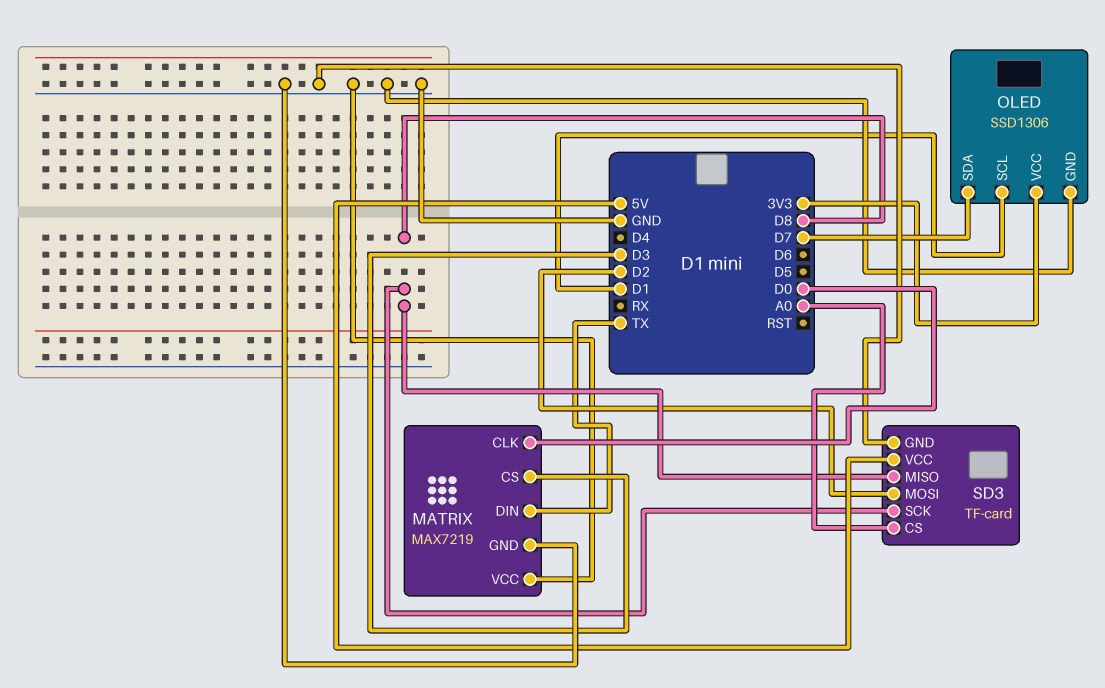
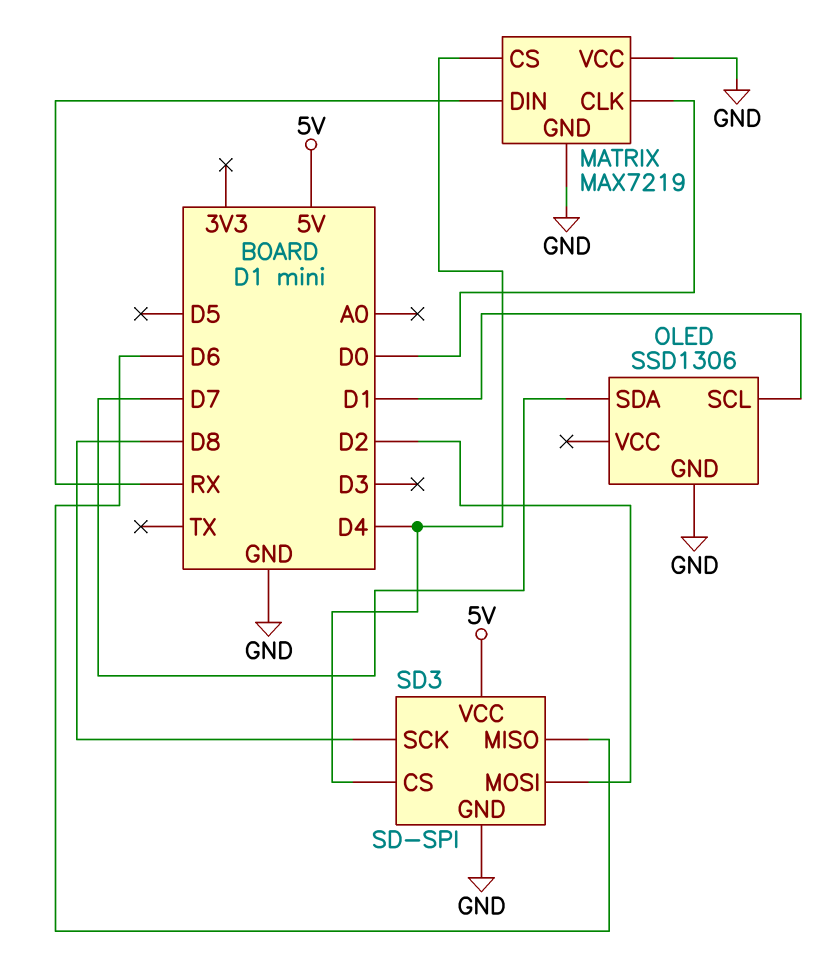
MATRIX pin CS: D3 -> D4
MATRIX pin DIN: TX -> RX
OLED pin VCC: 3V3 -> none
SD3: TF-card -> SD-SPI
SD3 pin CS: A0 -> D4
SD3 pin MISO: D8 -> D6

